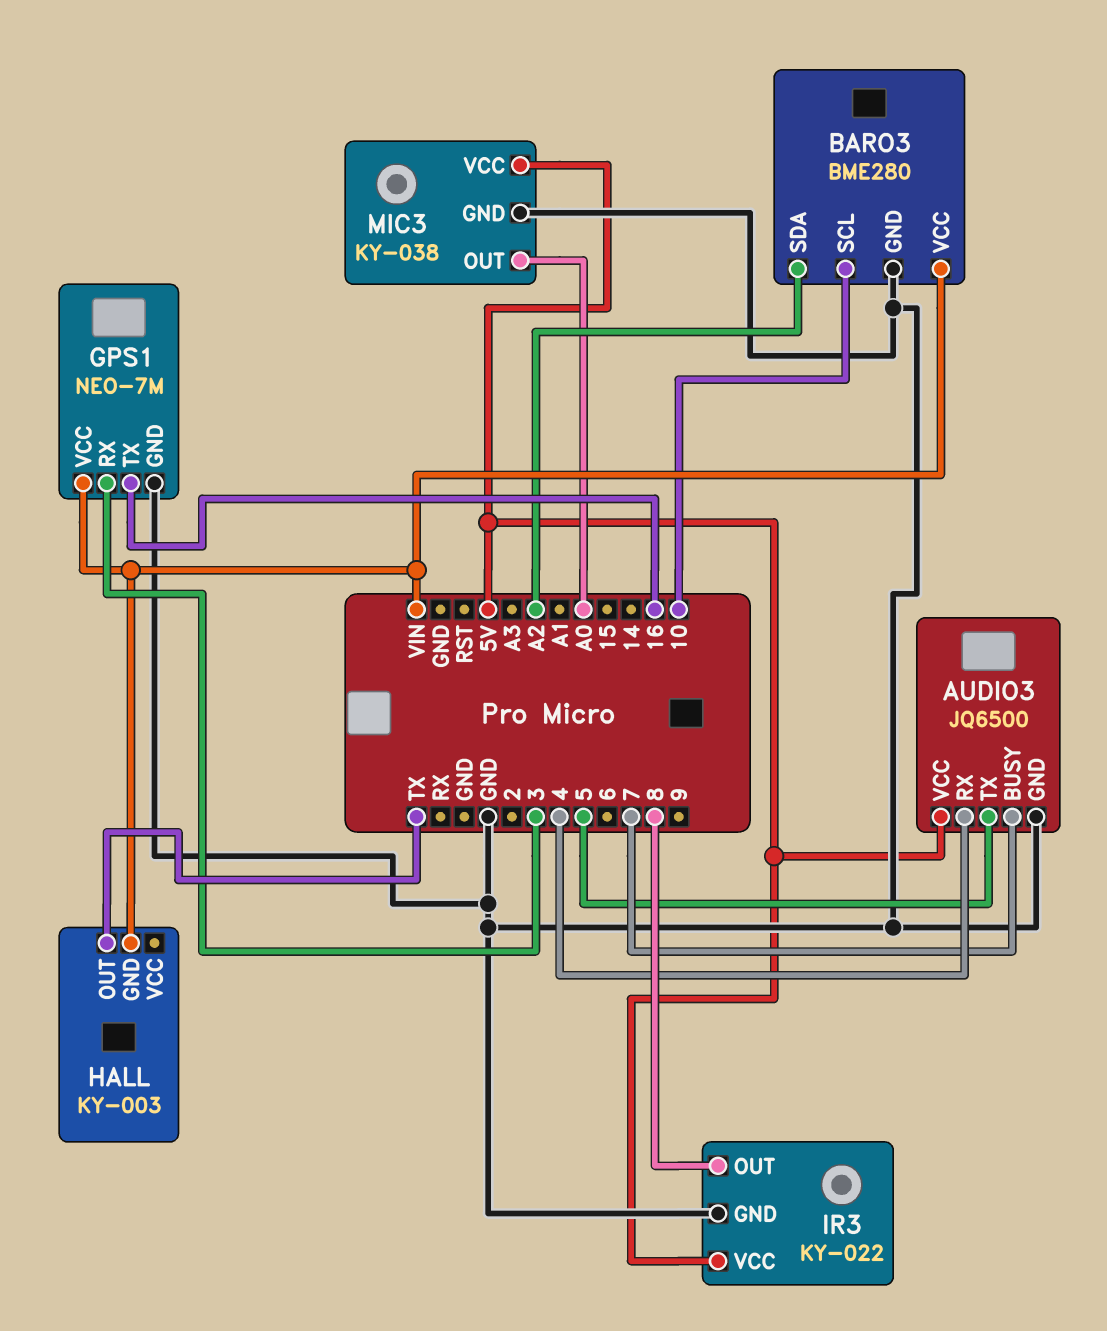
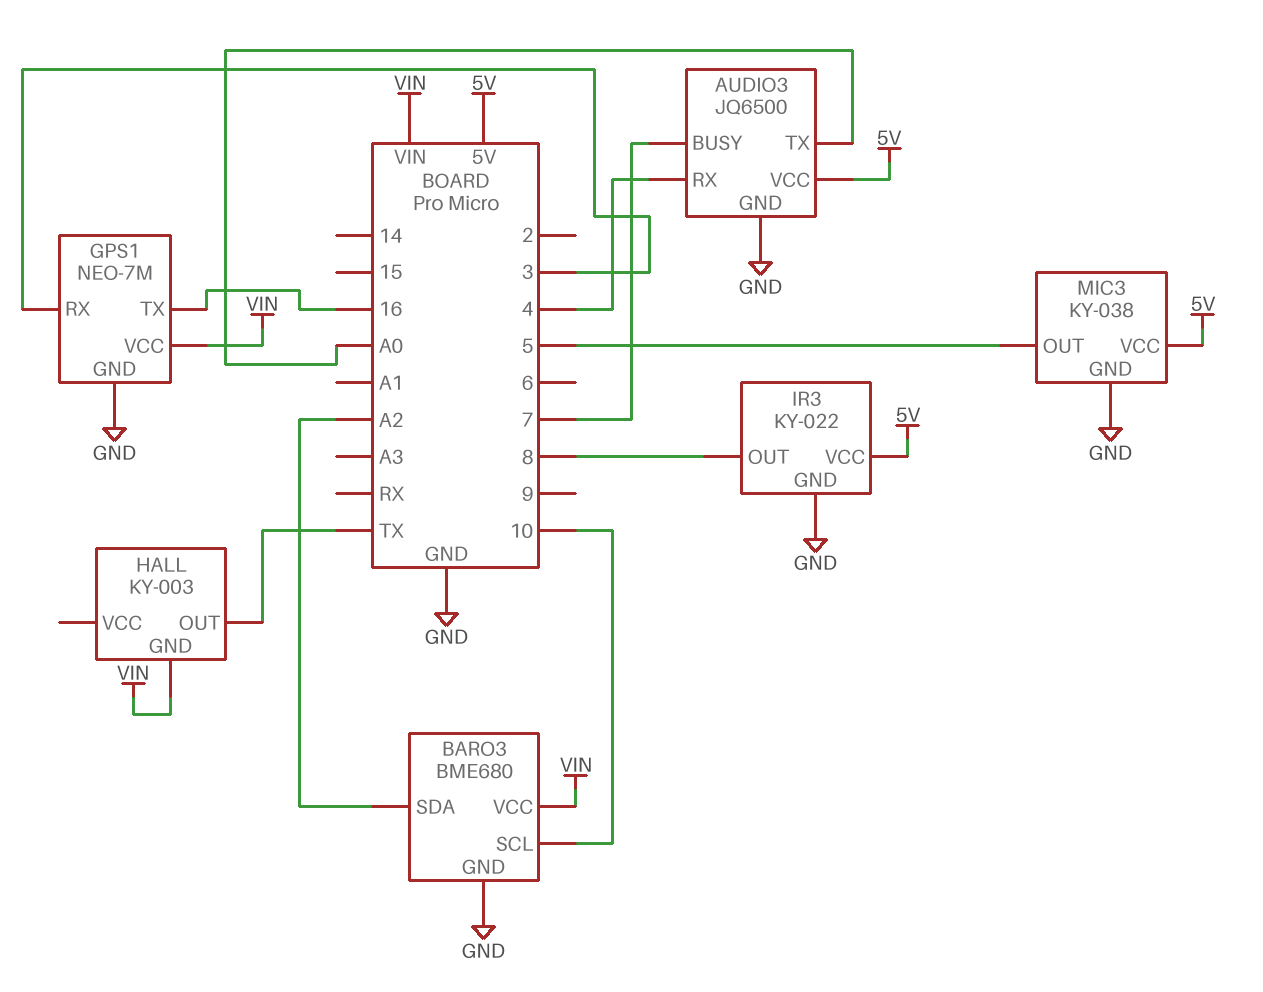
AUDIO3 pin TX: 5 -> A0
BARO3: BME280 -> BME680
MIC3 pin OUT: A0 -> 5

